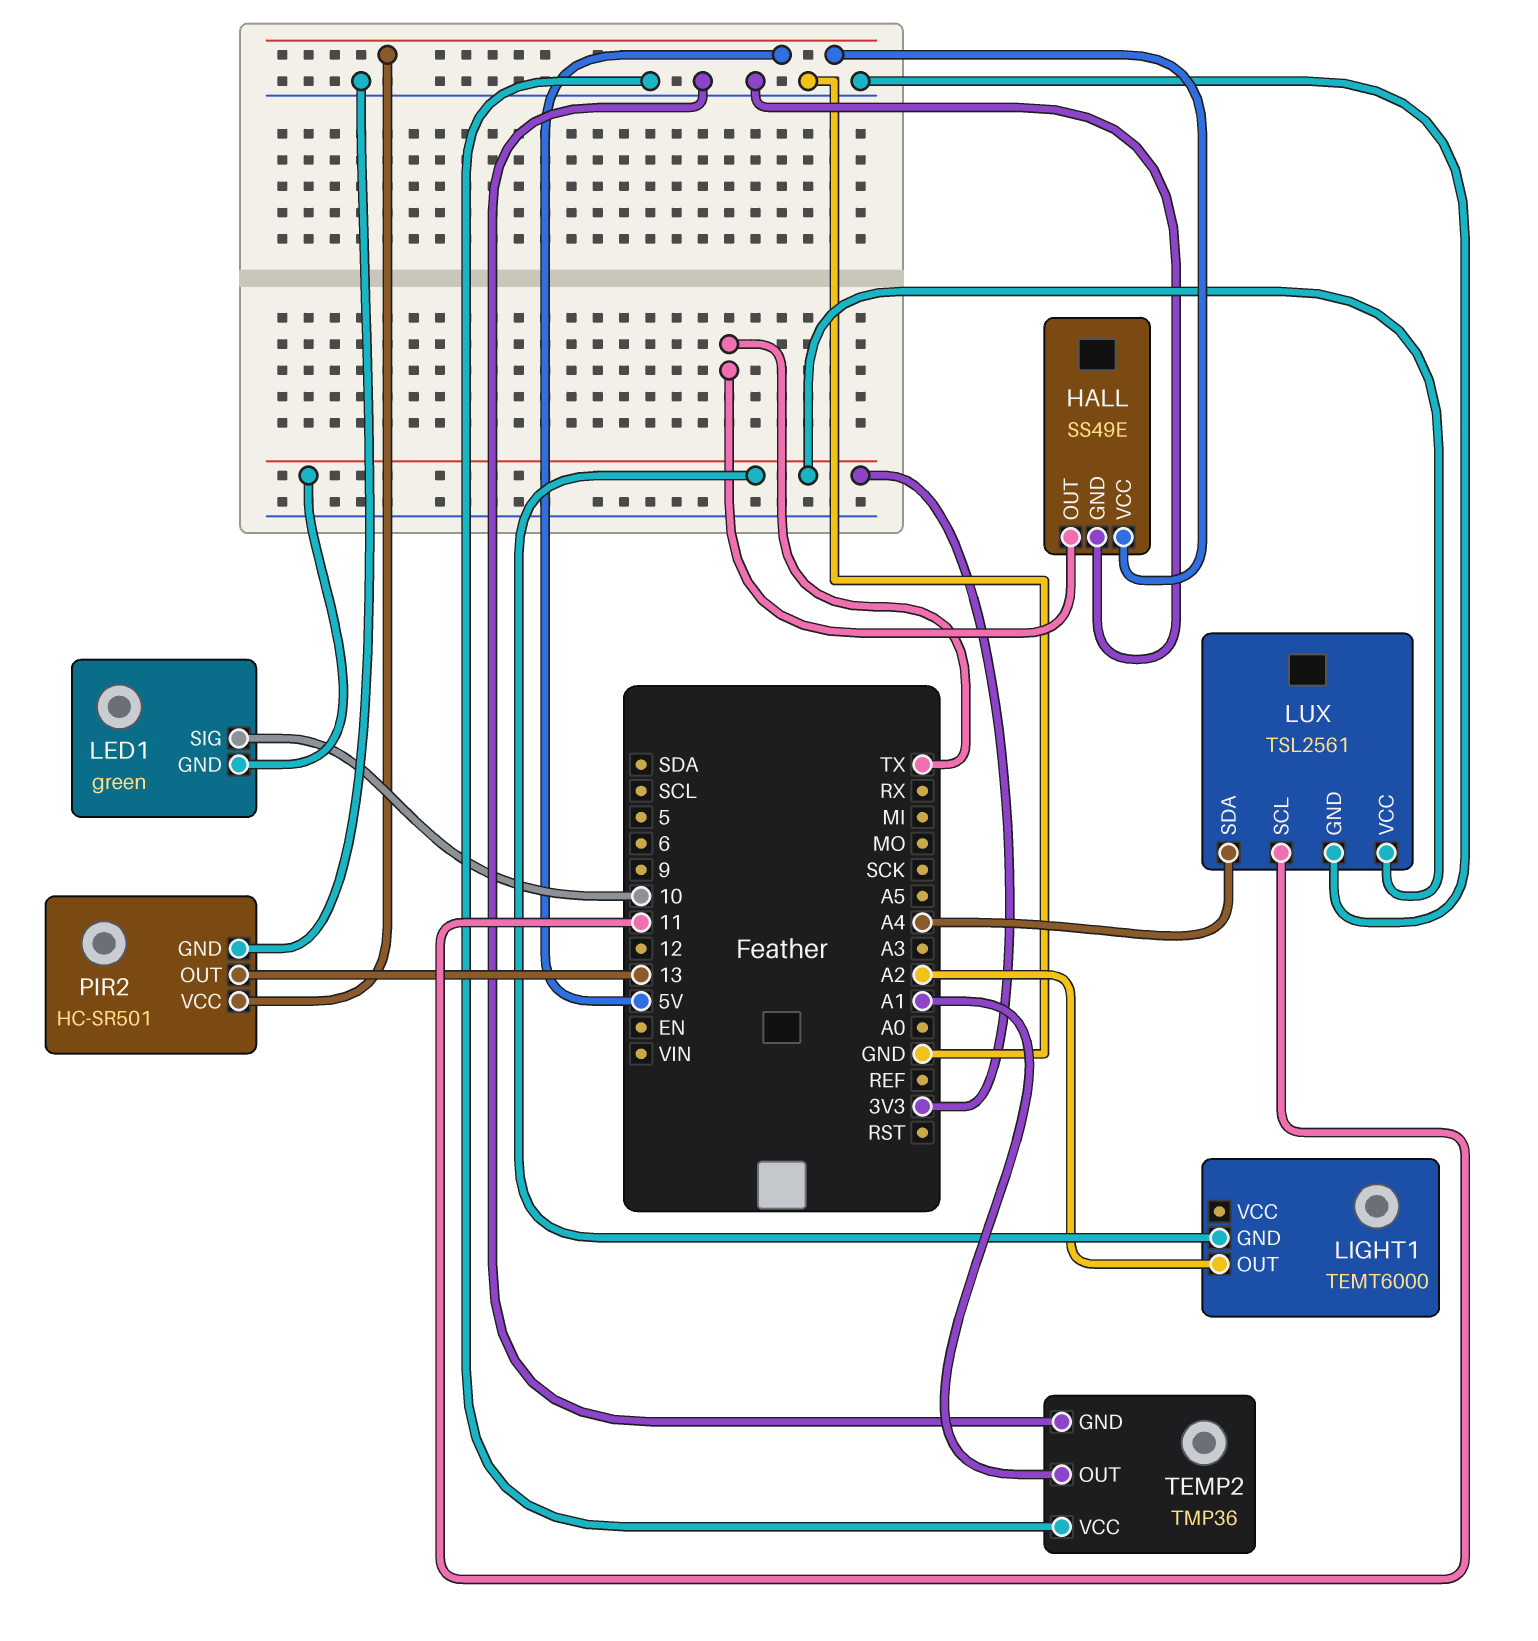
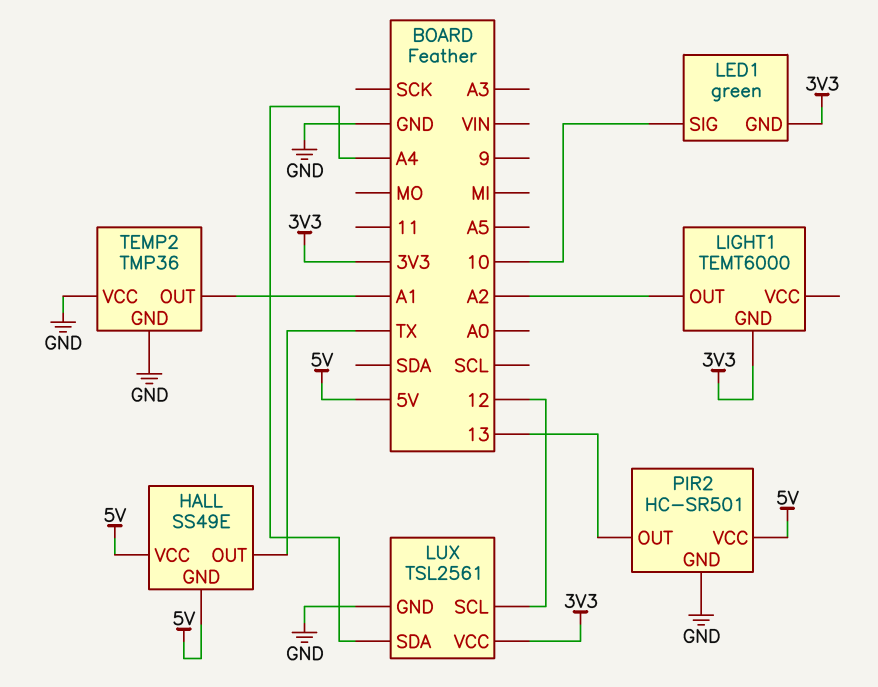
HALL pin GND: GND -> 5V
LUX pin SCL: 11 -> 12

